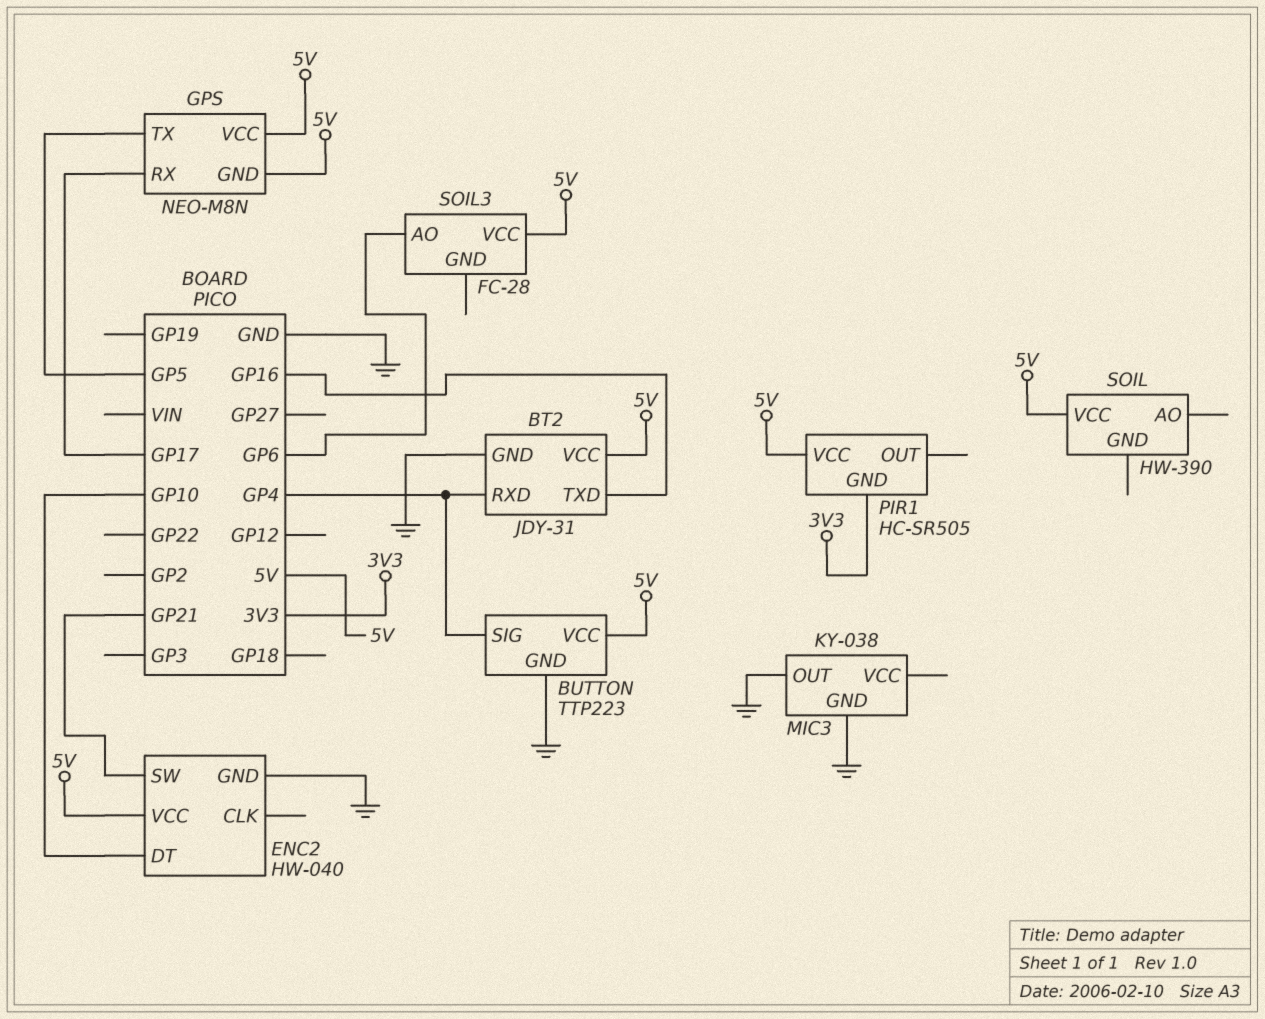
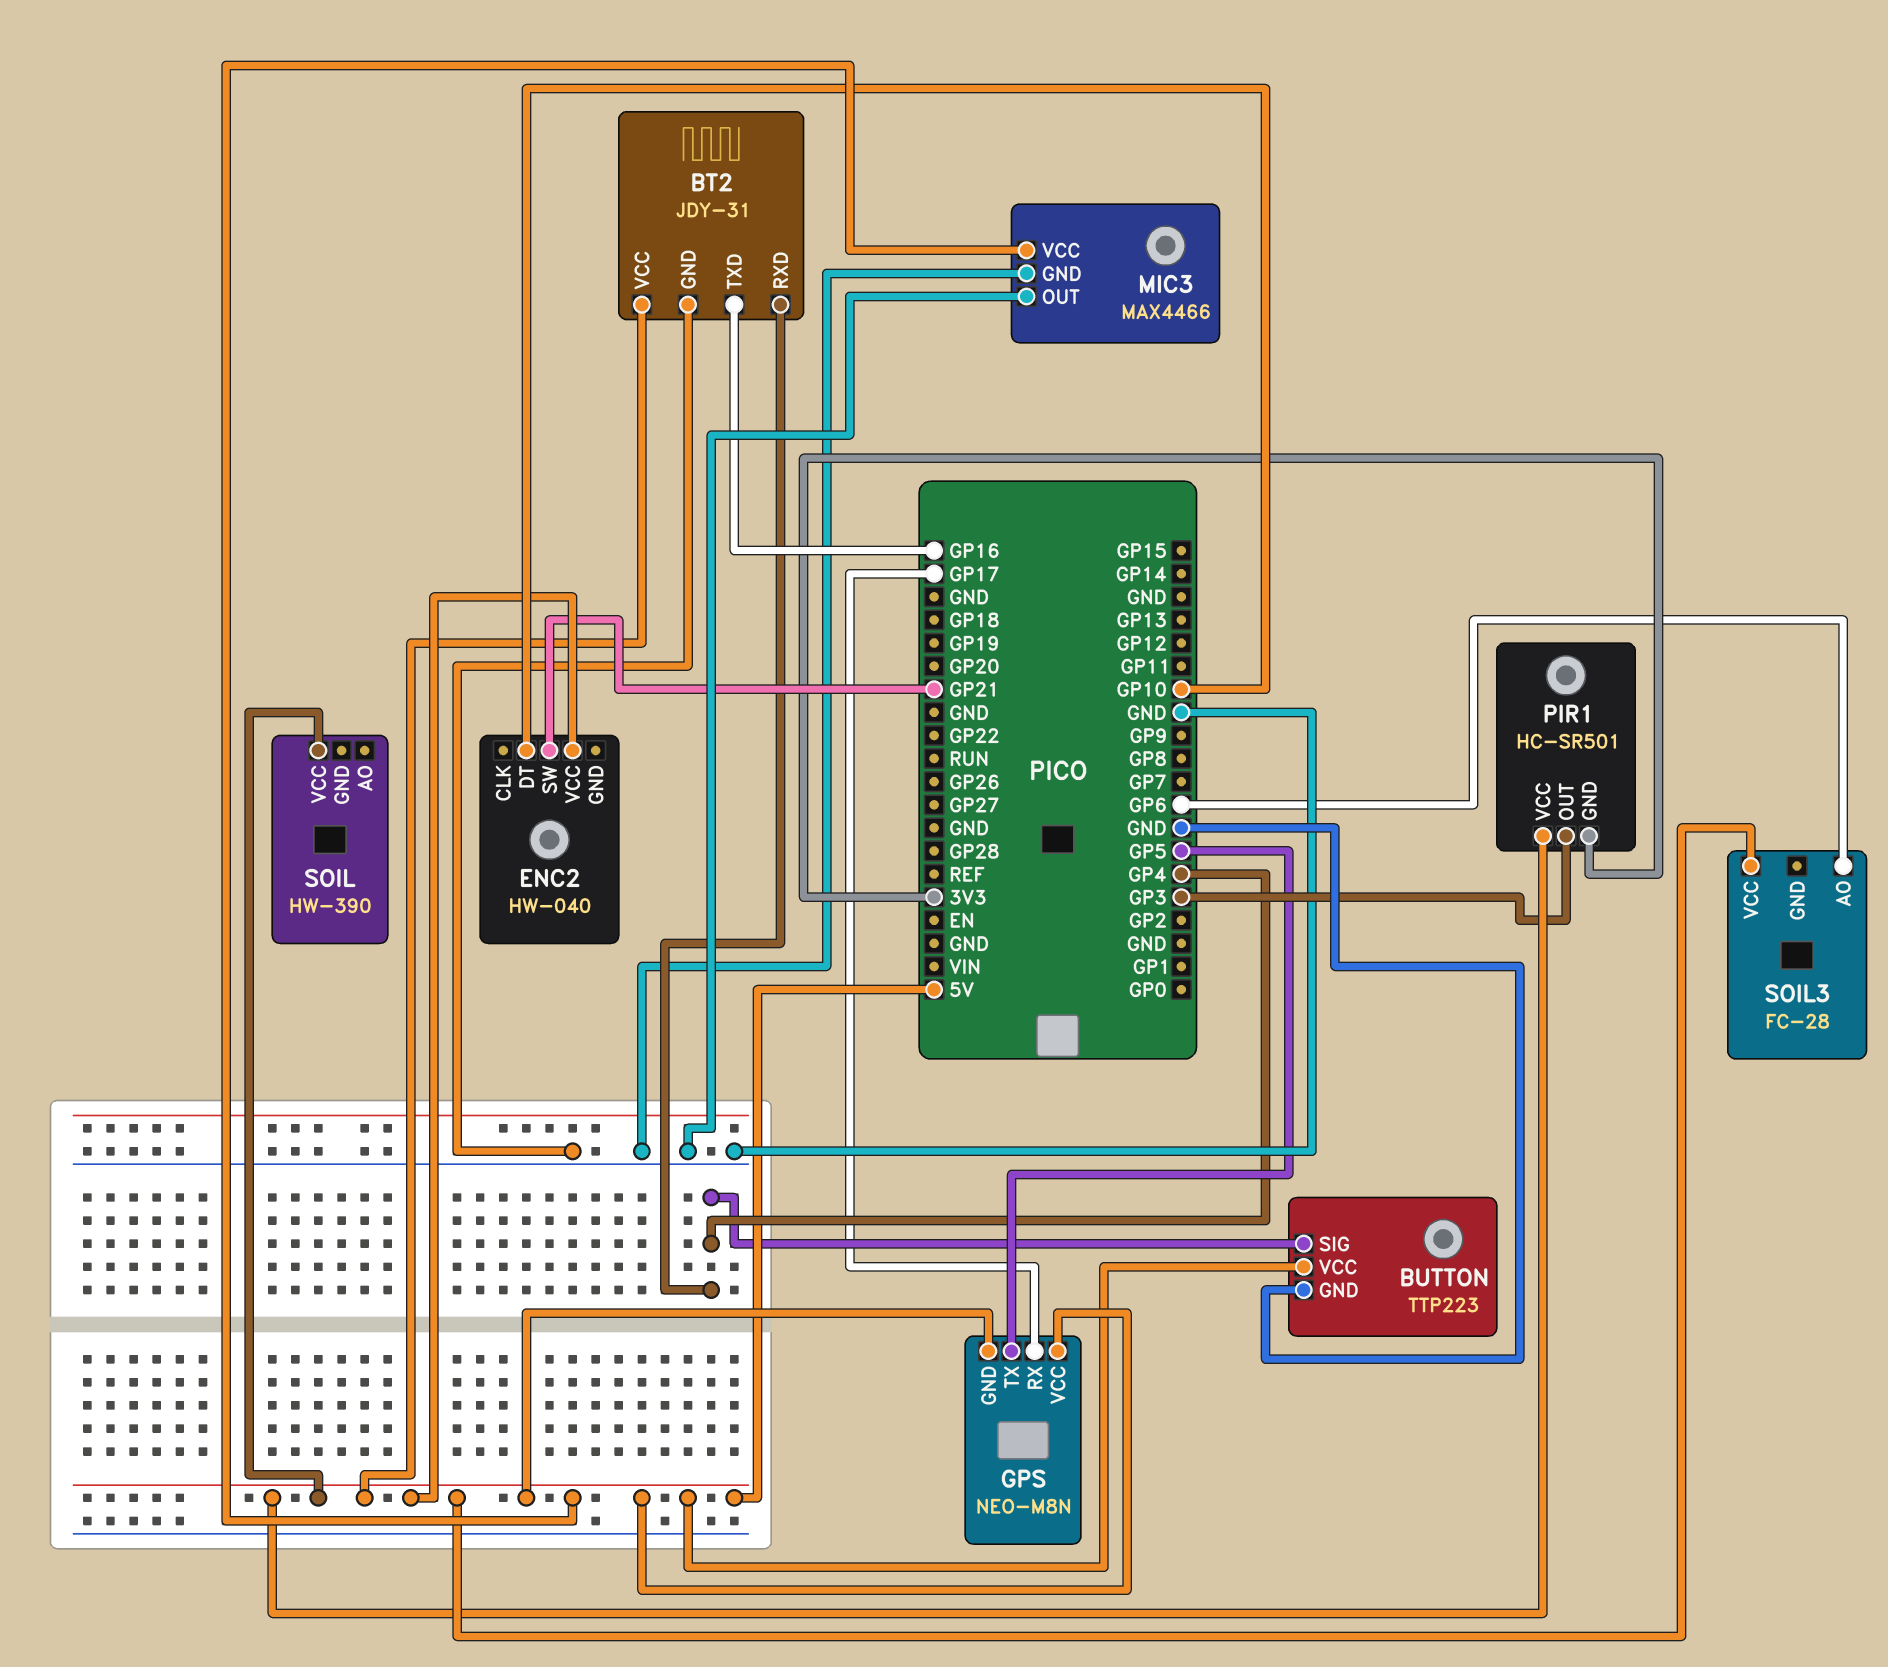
ENC2 pin GND: GND -> none
MIC3: KY-038 -> MAX4466
MIC3 pin VCC: none -> 5V
PIR1: HC-SR505 -> HC-SR501
PIR1 pin OUT: none -> GP3

